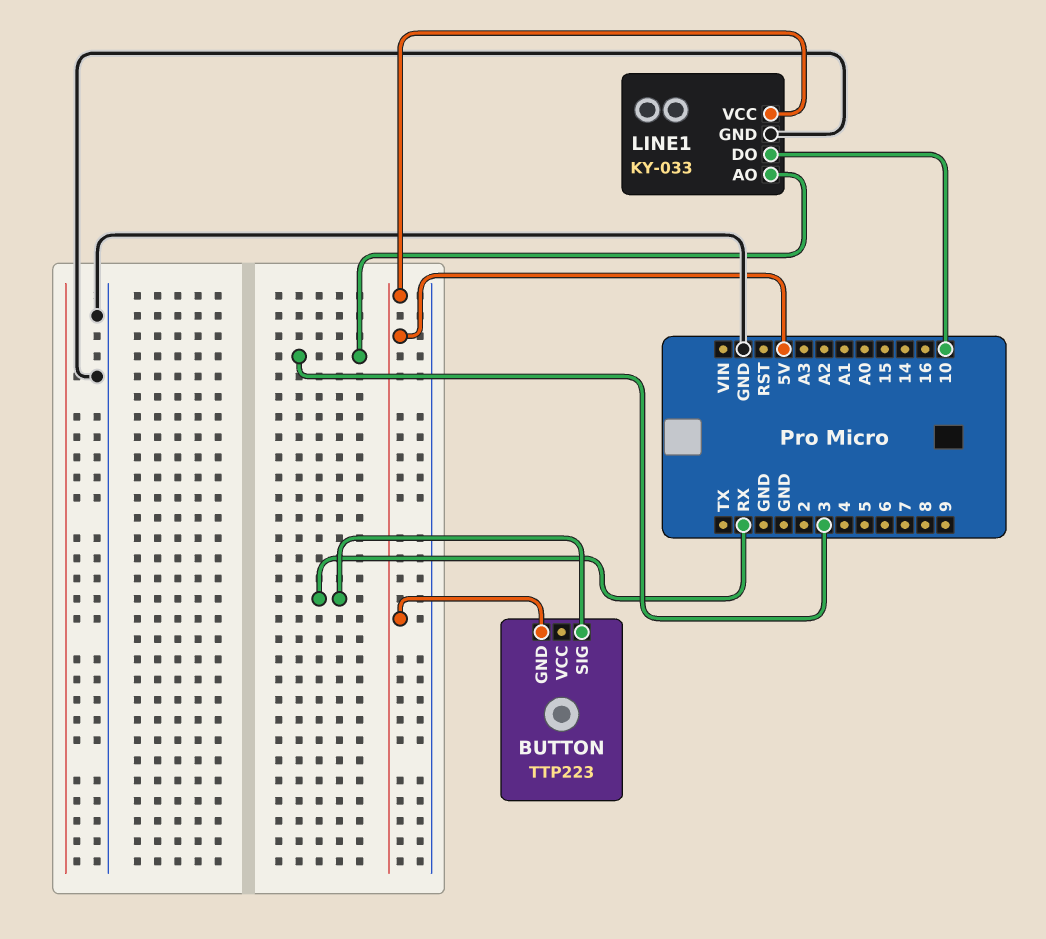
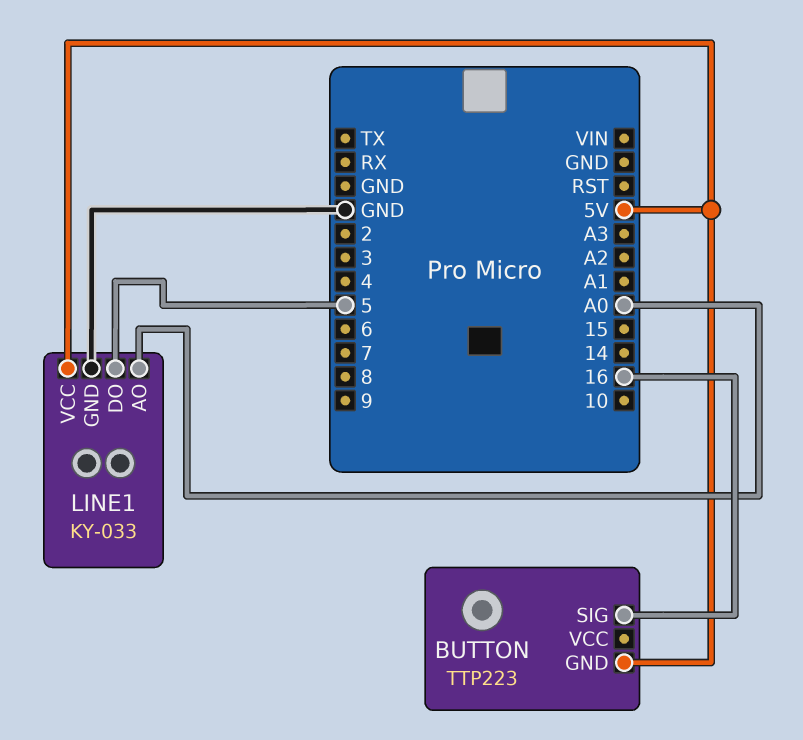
BUTTON pin SIG: RX -> 16
LINE1 pin AO: 3 -> A0
LINE1 pin DO: 10 -> 5

